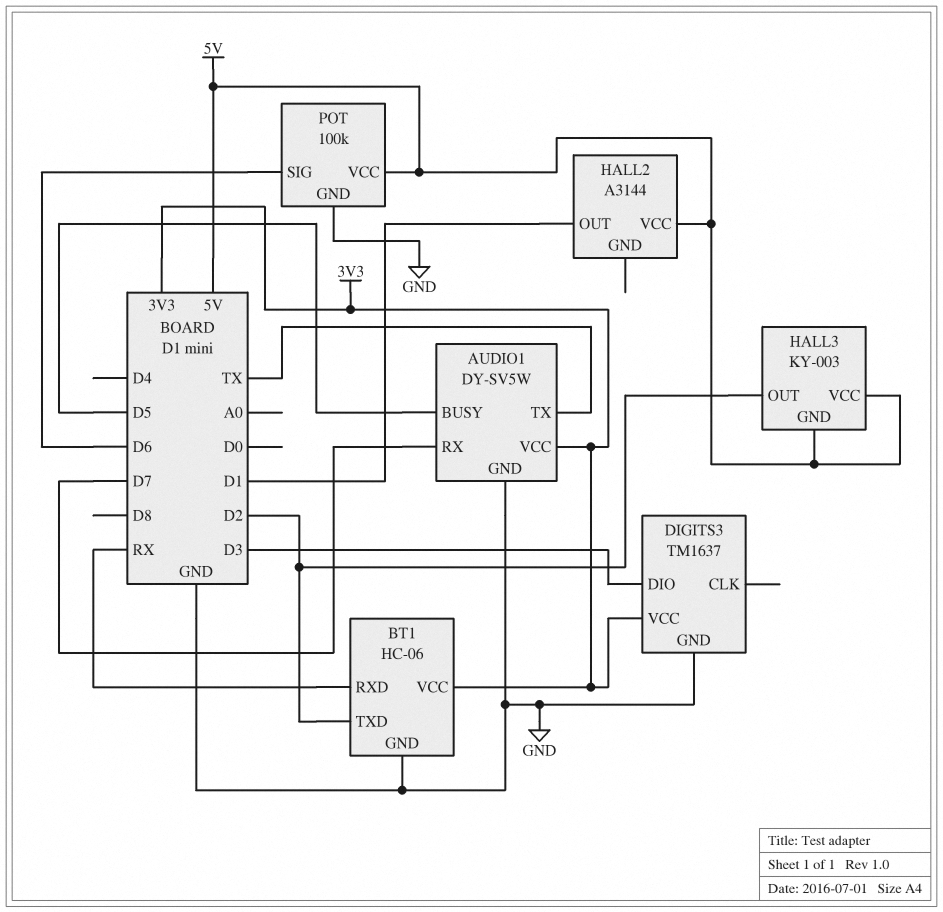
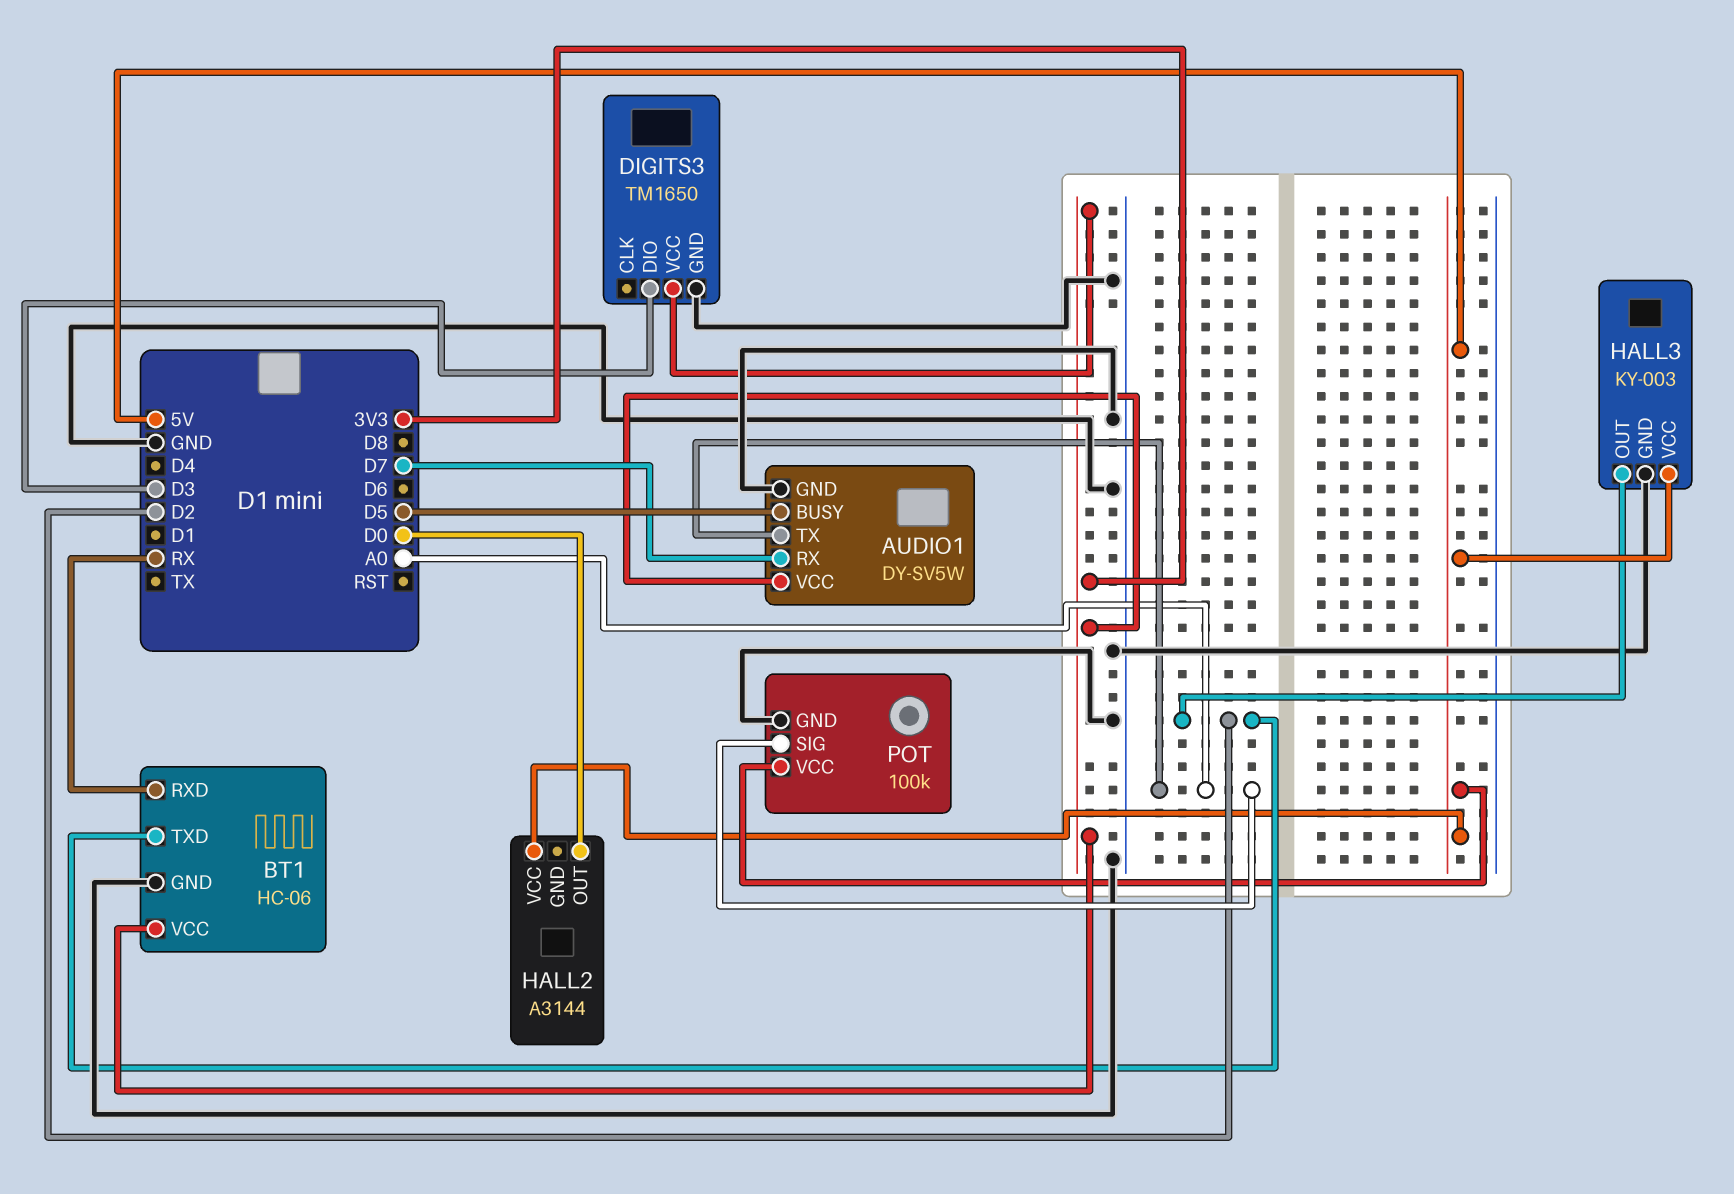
AUDIO1 pin TX: TX -> A0
DIGITS3: TM1637 -> TM1650
HALL2 pin OUT: D1 -> D0
HALL3 pin GND: 5V -> GND
POT pin SIG: D6 -> A0

